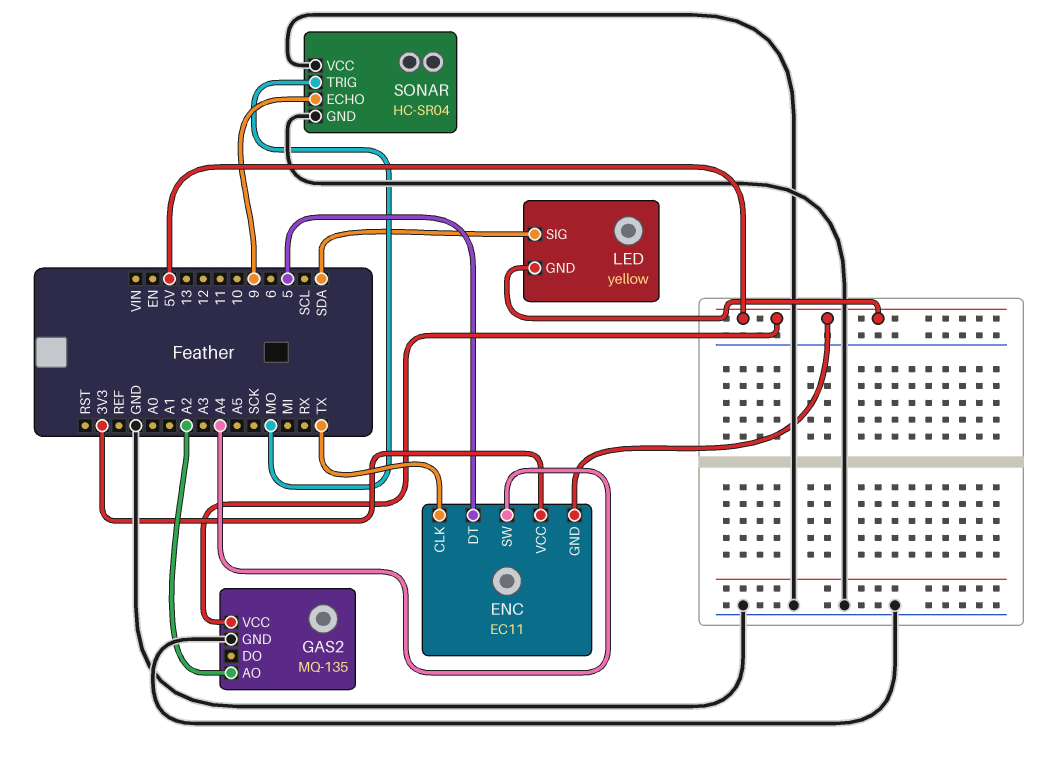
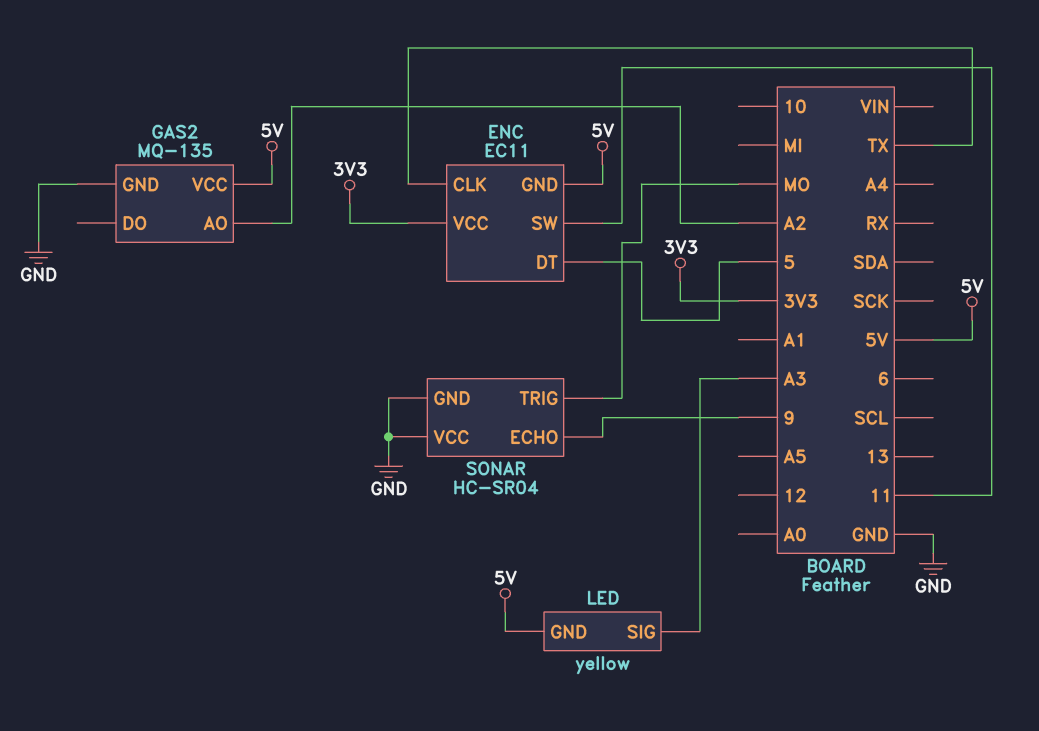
ENC pin SW: A4 -> 11
LED pin SIG: SDA -> A3

